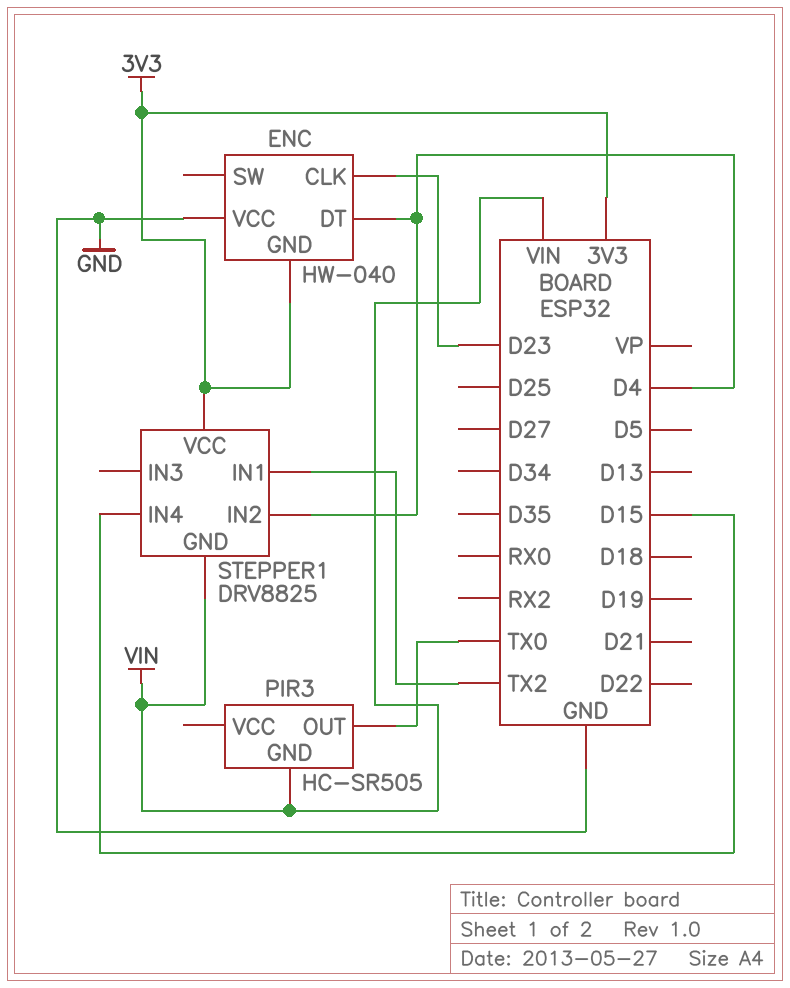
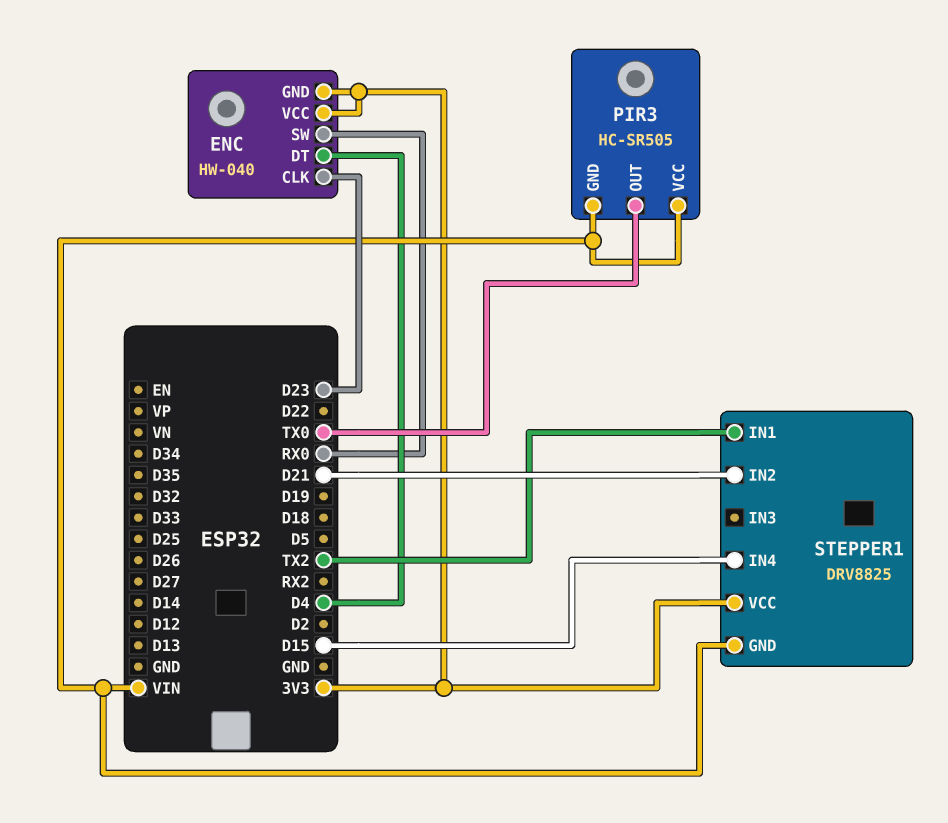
ENC pin SW: none -> RX0
ENC pin VCC: GND -> 3V3
PIR3 pin VCC: none -> VIN
STEPPER1 pin IN2: D4 -> D21

